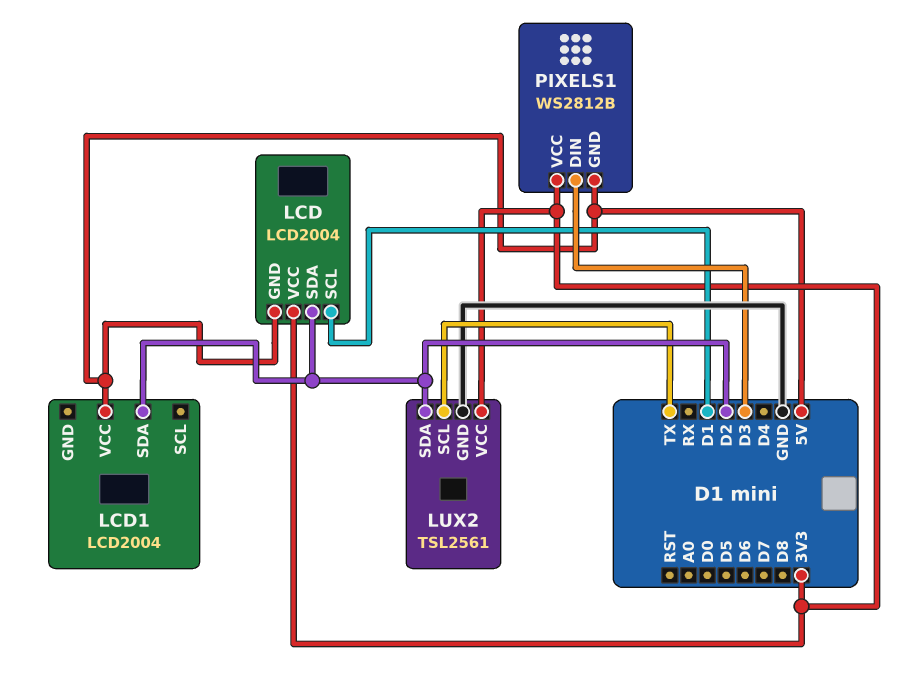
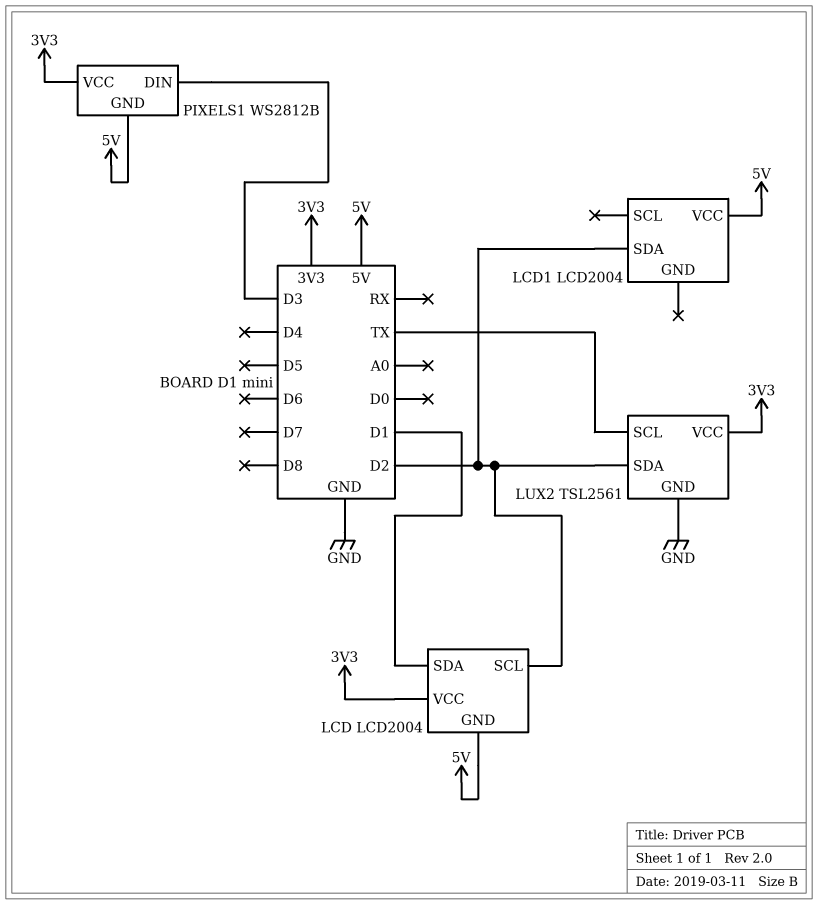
LCD pin SCL: D1 -> D2
LCD pin SDA: D2 -> D1

